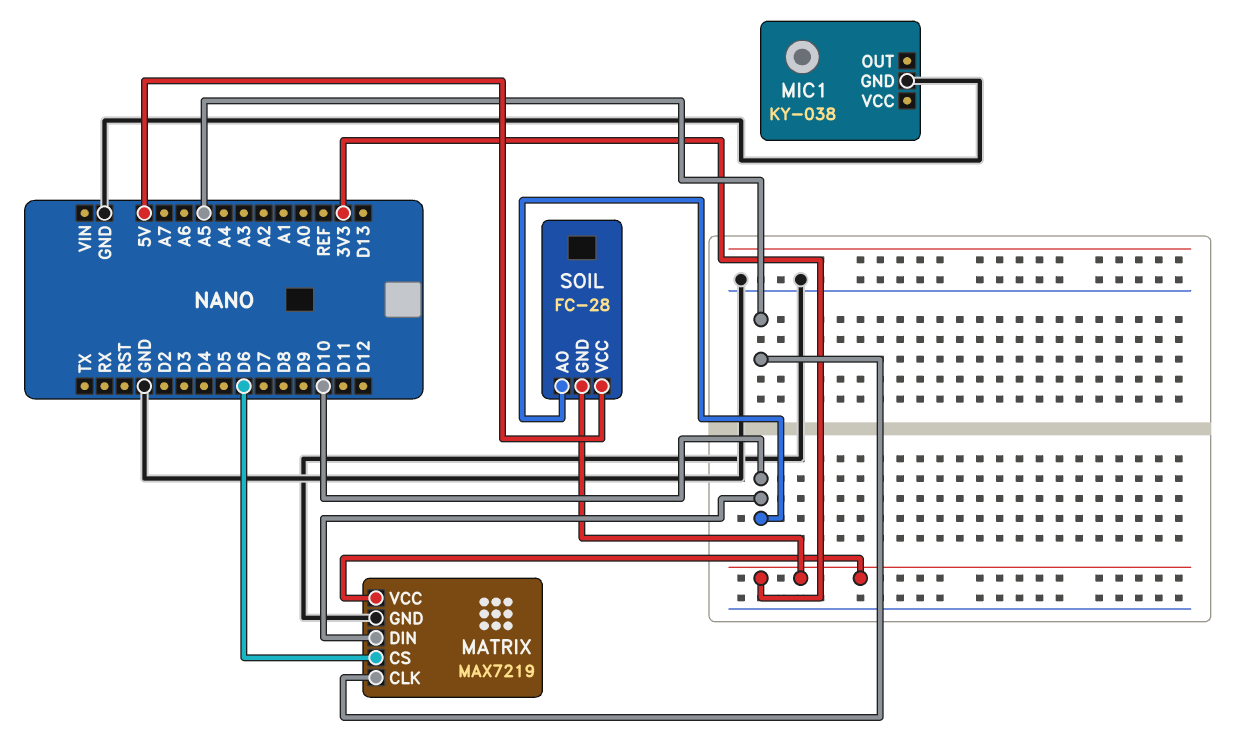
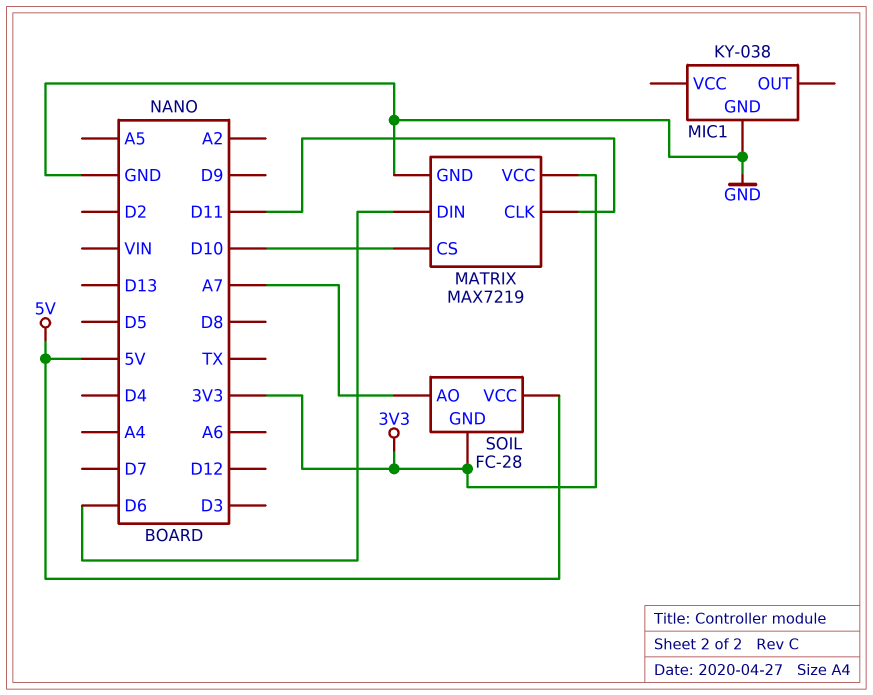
MATRIX pin CLK: A5 -> D11
MATRIX pin CS: D6 -> D10
MATRIX pin DIN: D10 -> D6
SOIL pin AO: D10 -> A7

